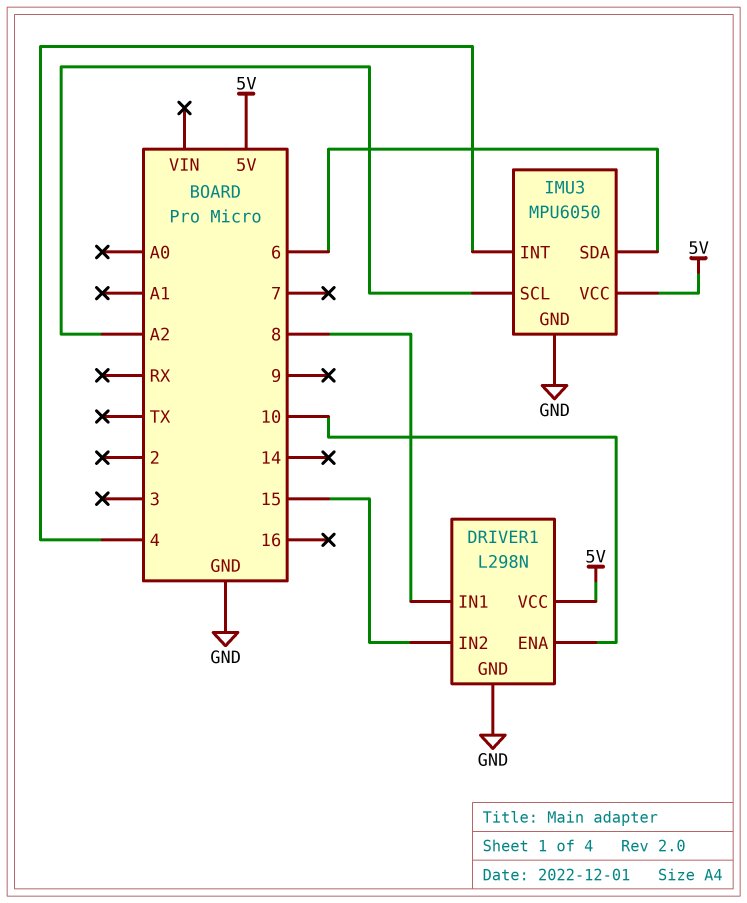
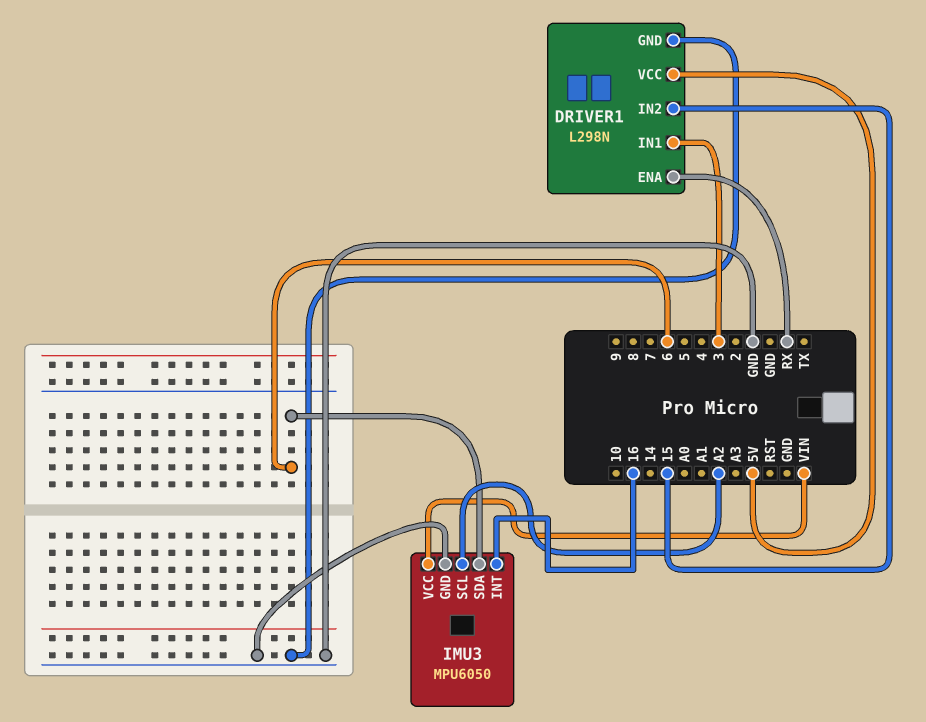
DRIVER1 pin ENA: 10 -> RX
DRIVER1 pin IN1: 8 -> 3
IMU3 pin INT: 4 -> 16
IMU3 pin VCC: 5V -> VIN

